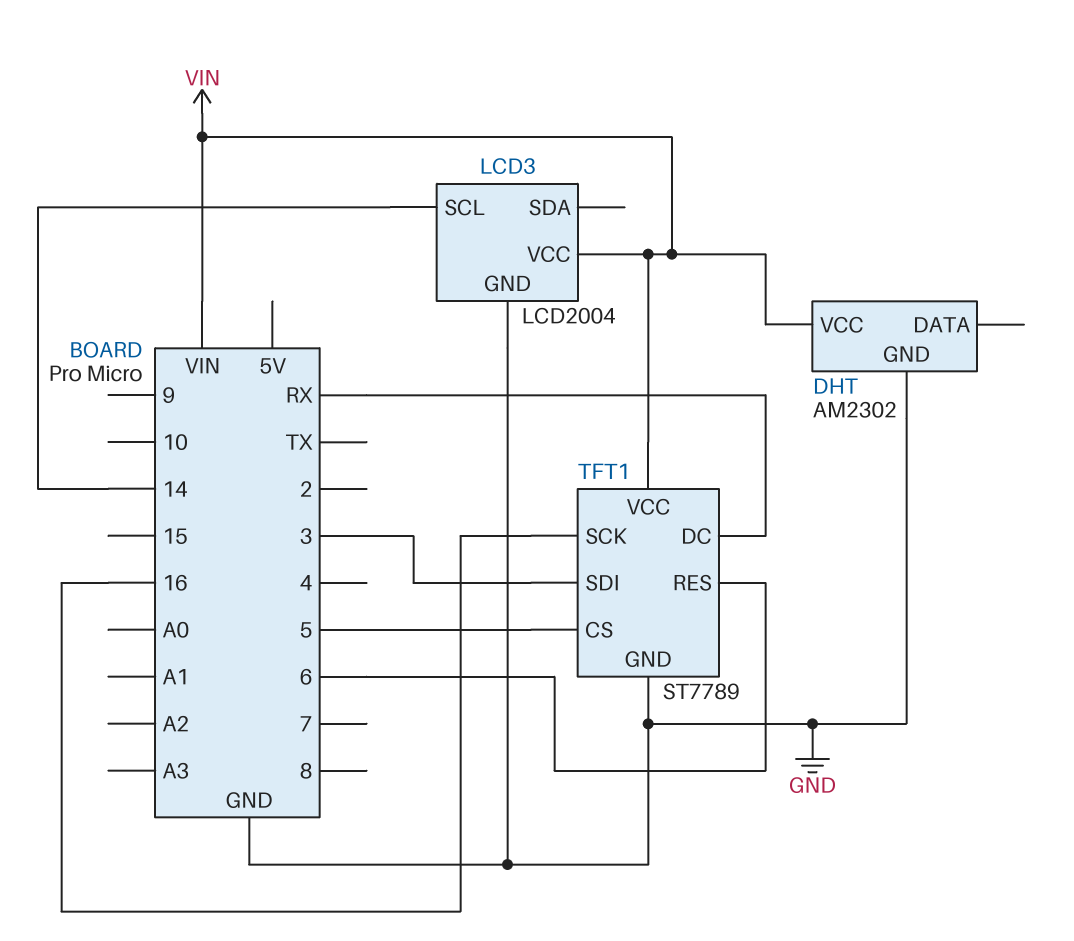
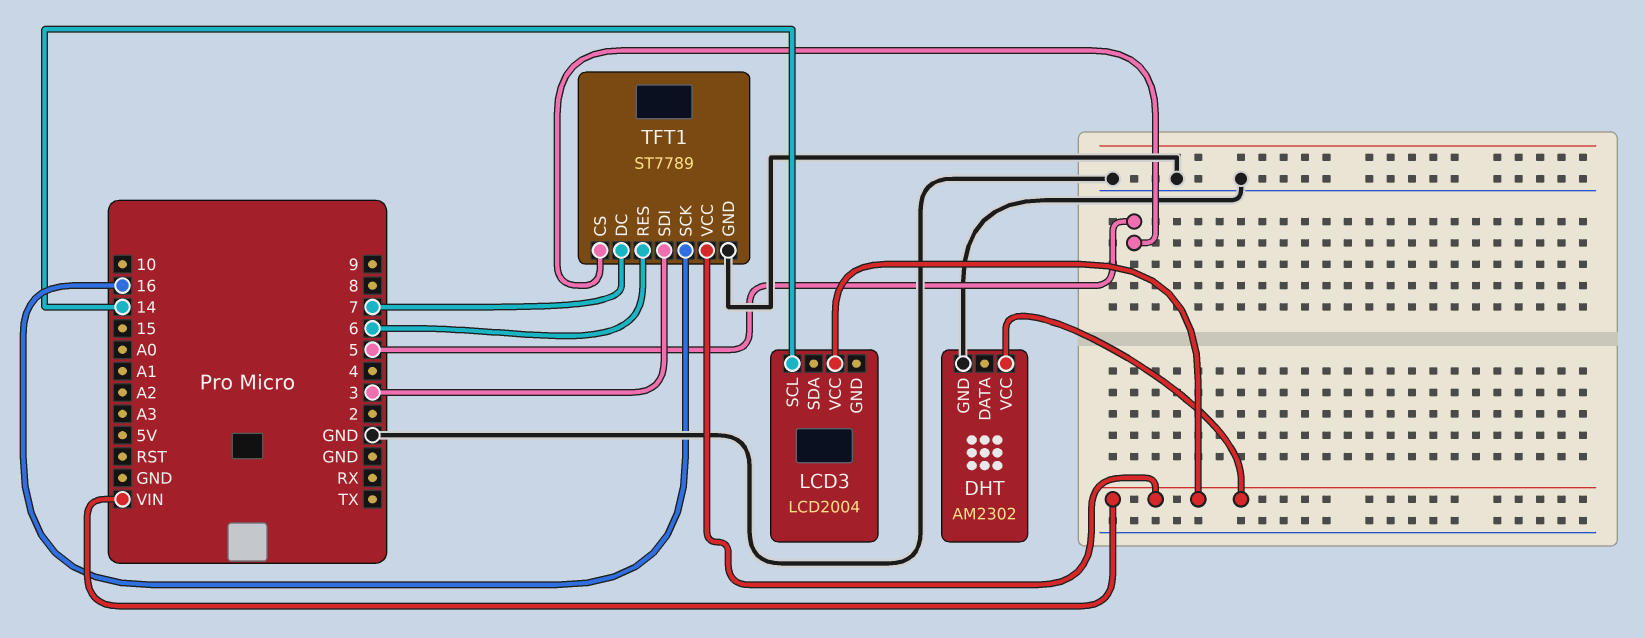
LCD3 pin GND: GND -> none
TFT1 pin DC: RX -> 7

